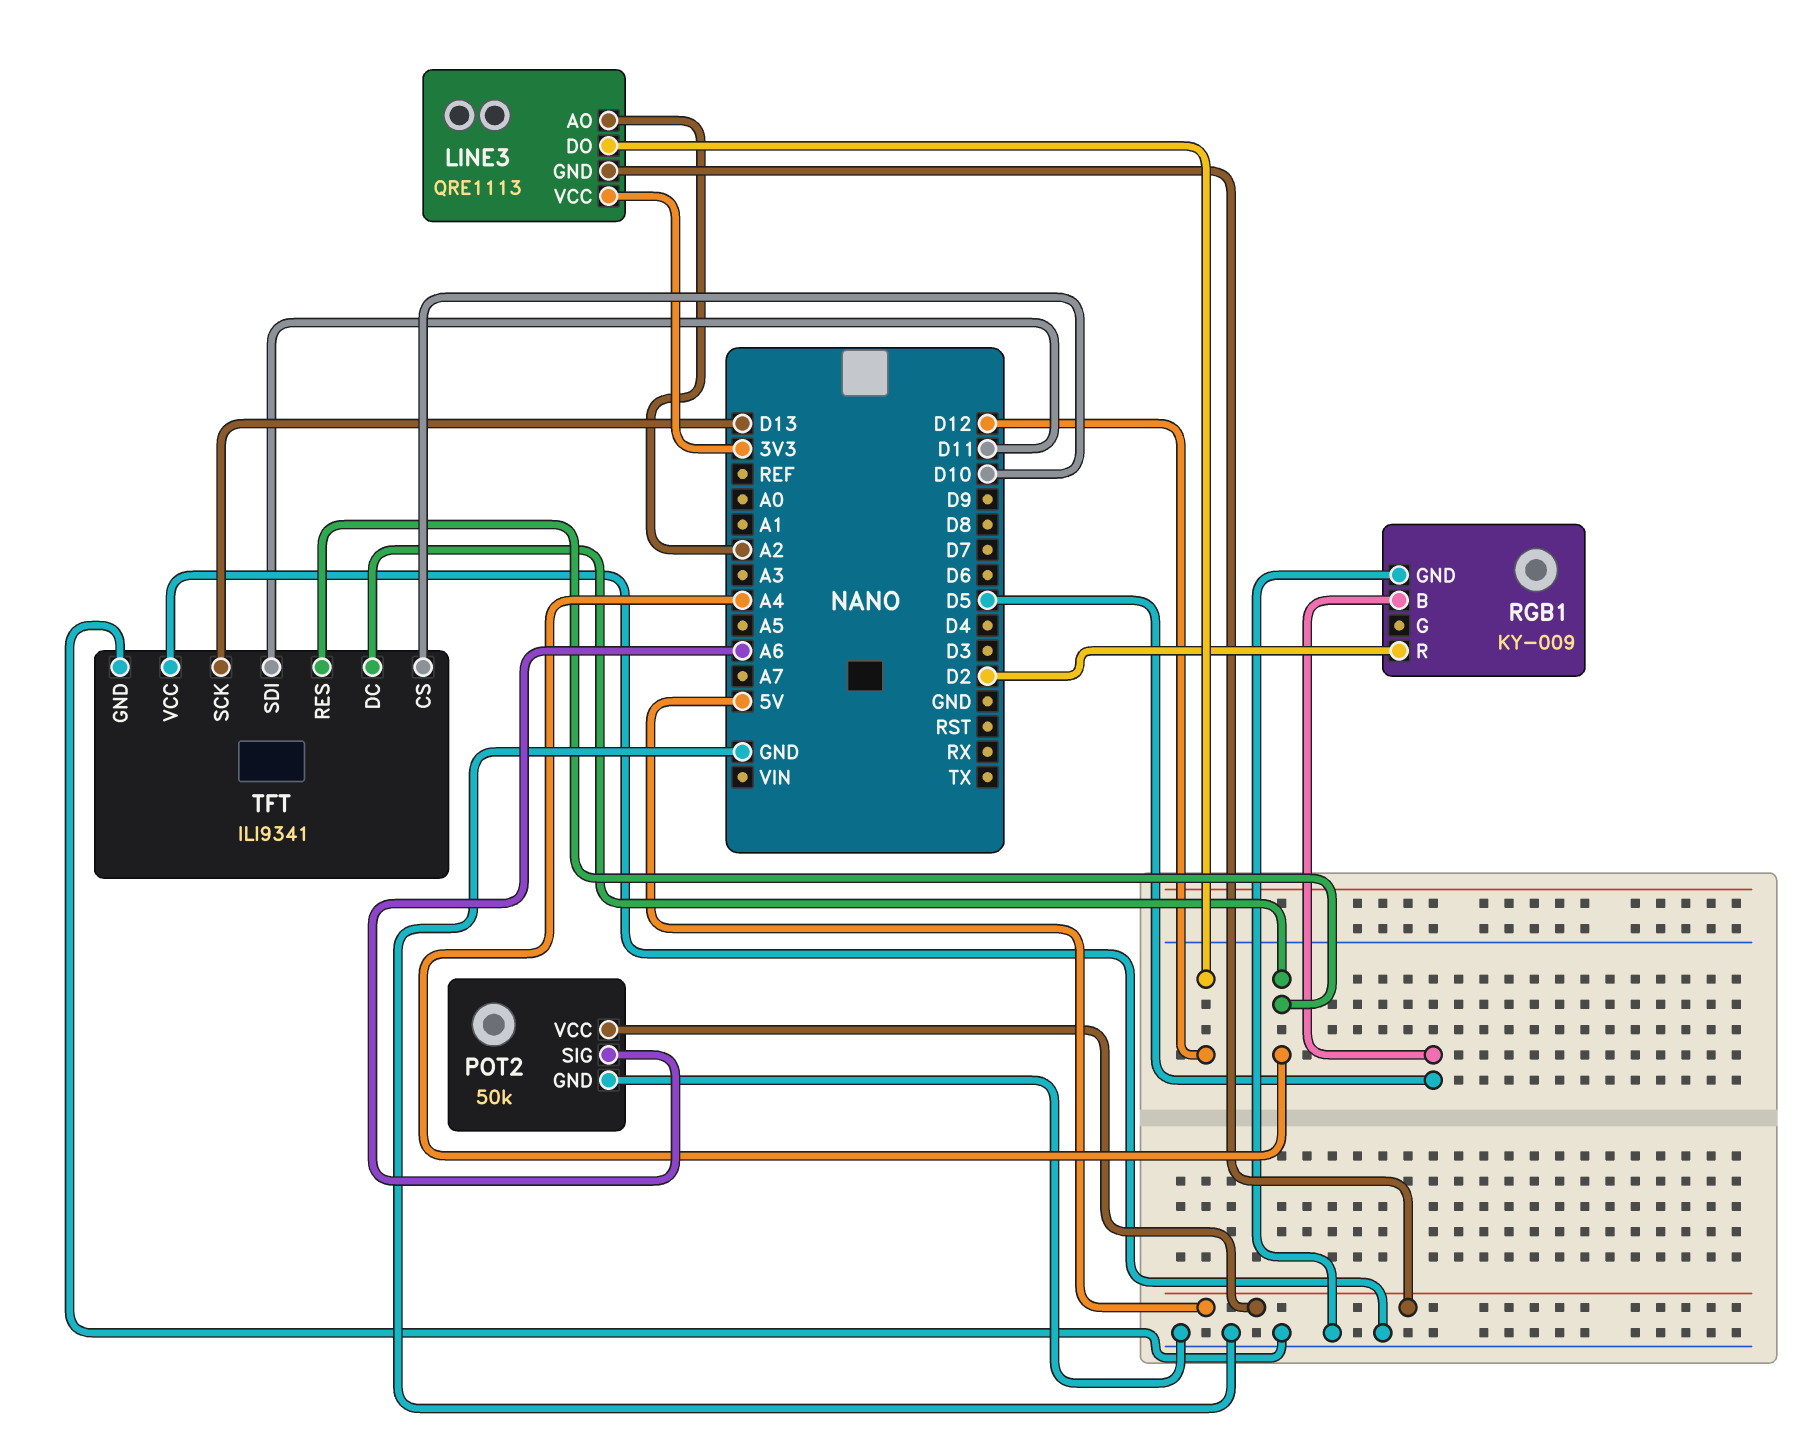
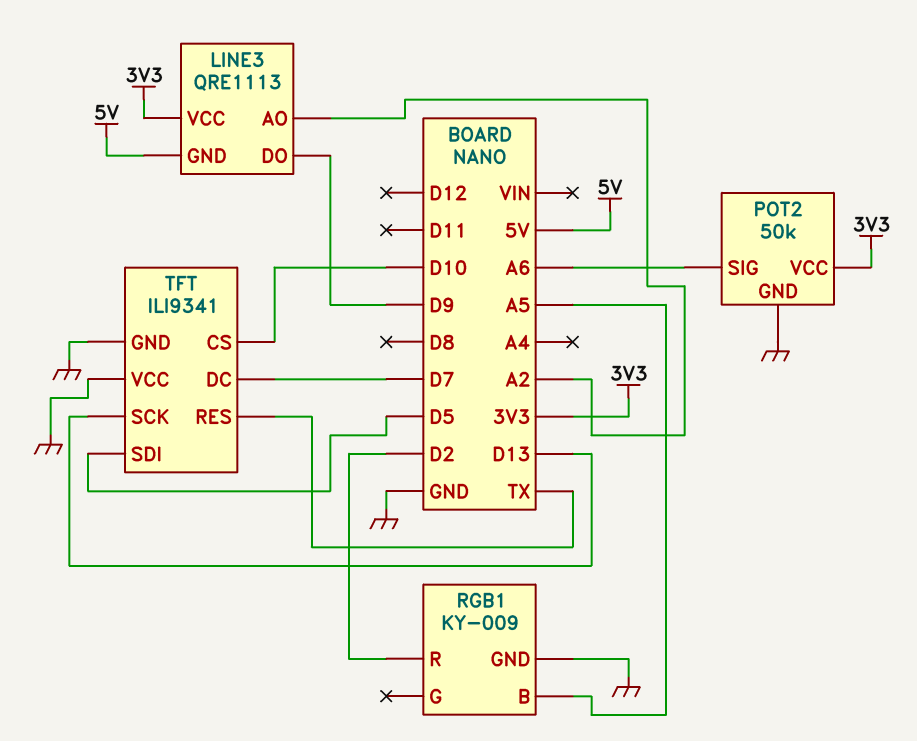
LINE3 pin DO: D12 -> D9
POT2 pin VCC: 5V -> 3V3
RGB1 pin B: D5 -> A5
TFT pin DC: A4 -> D7
TFT pin RES: A4 -> TX
TFT pin SDI: D11 -> D5

